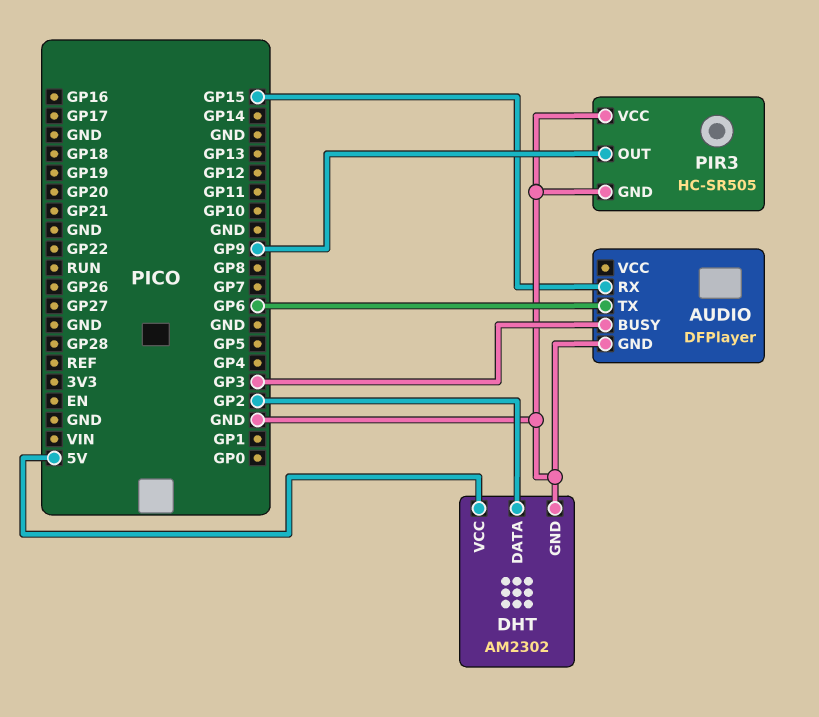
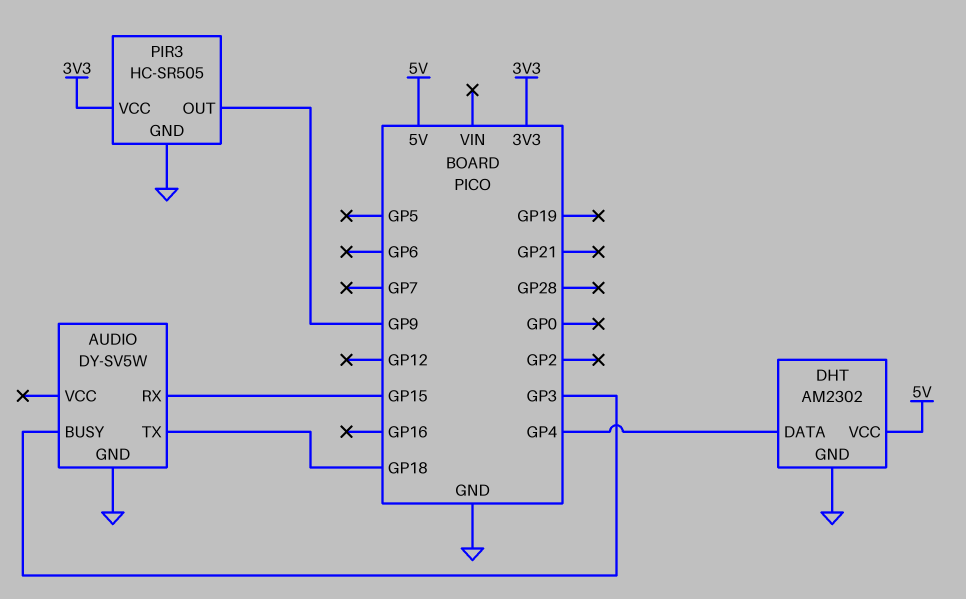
AUDIO: DFPlayer -> DY-SV5W
AUDIO pin TX: GP6 -> GP18
DHT pin DATA: GP2 -> GP4
PIR3 pin VCC: GND -> 3V3

